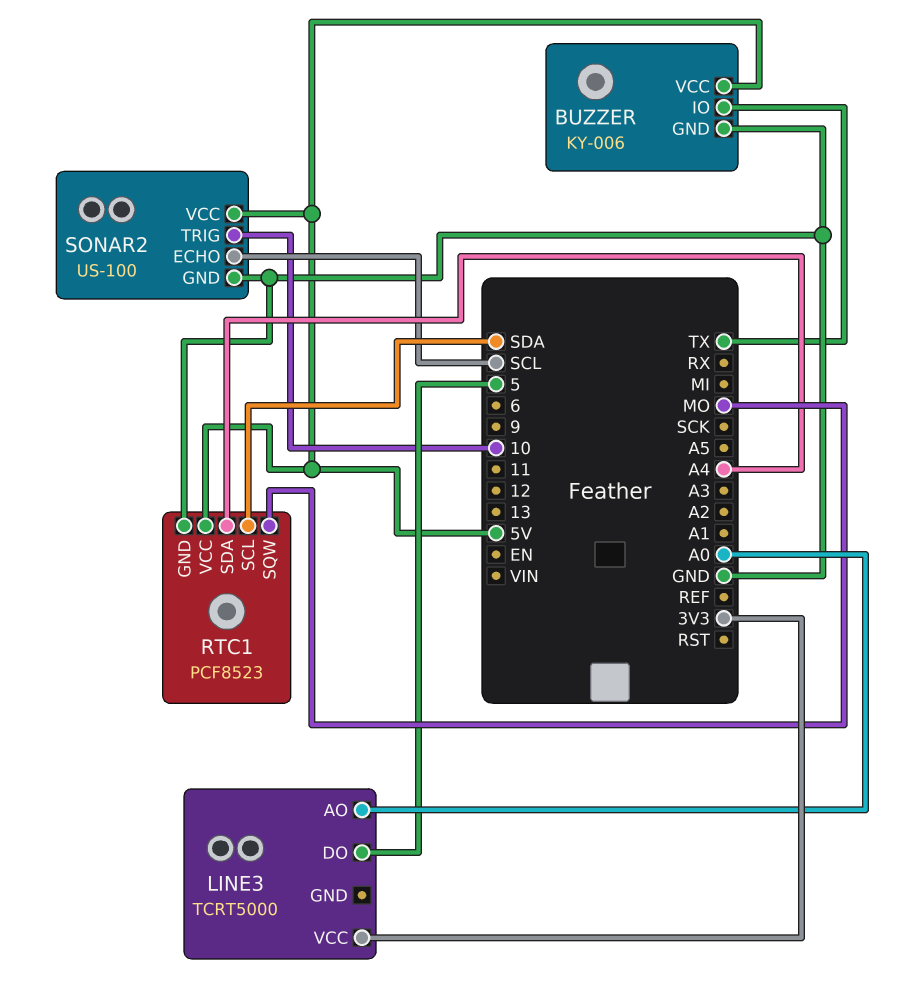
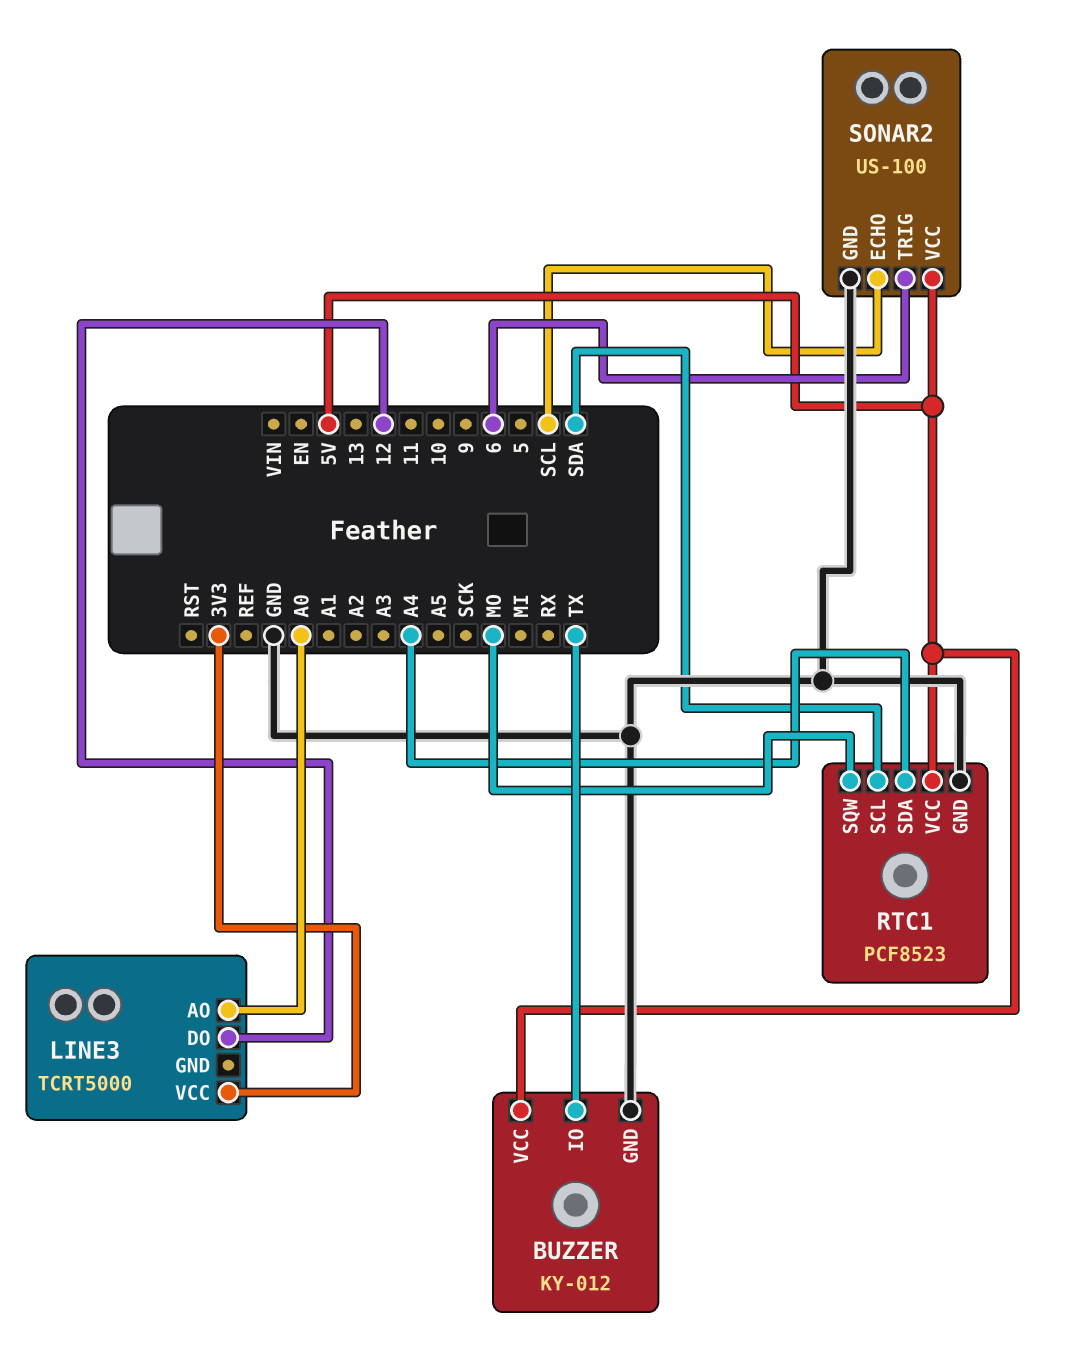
BUZZER: KY-006 -> KY-012
LINE3 pin DO: 5 -> 12
SONAR2 pin TRIG: 10 -> 6

